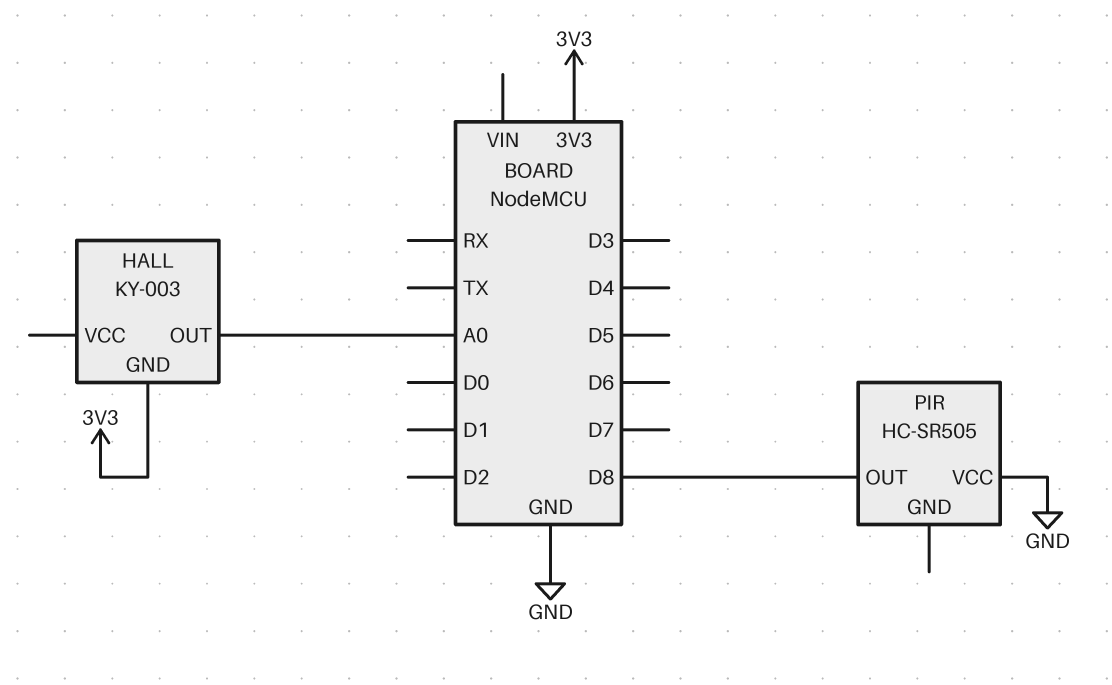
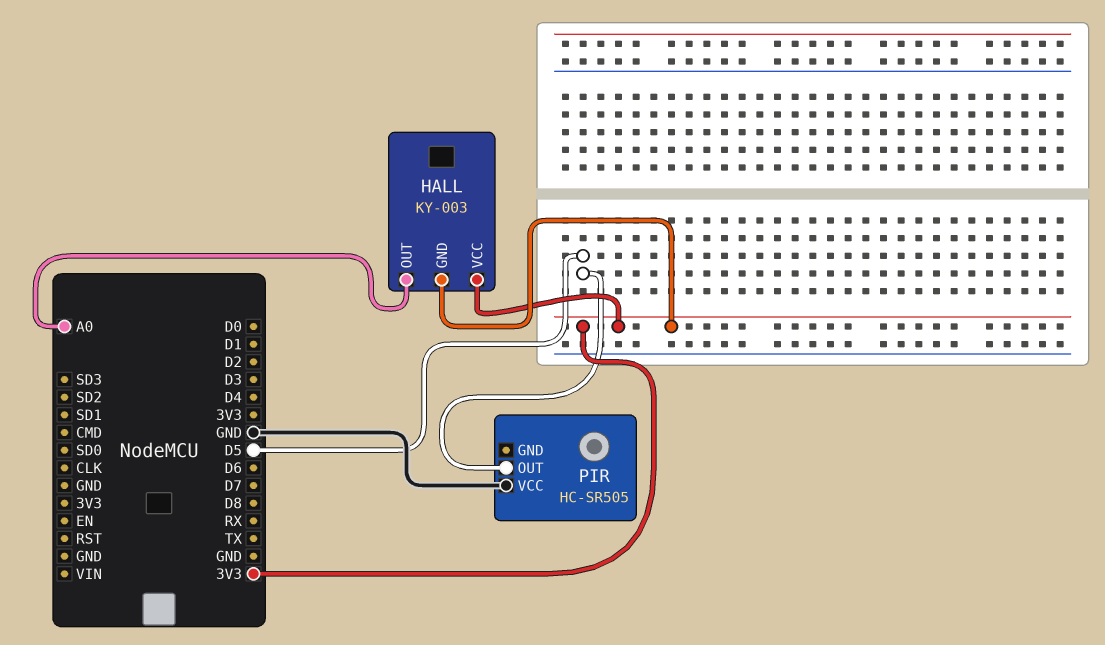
HALL pin VCC: none -> 3V3
PIR pin OUT: D8 -> D5

